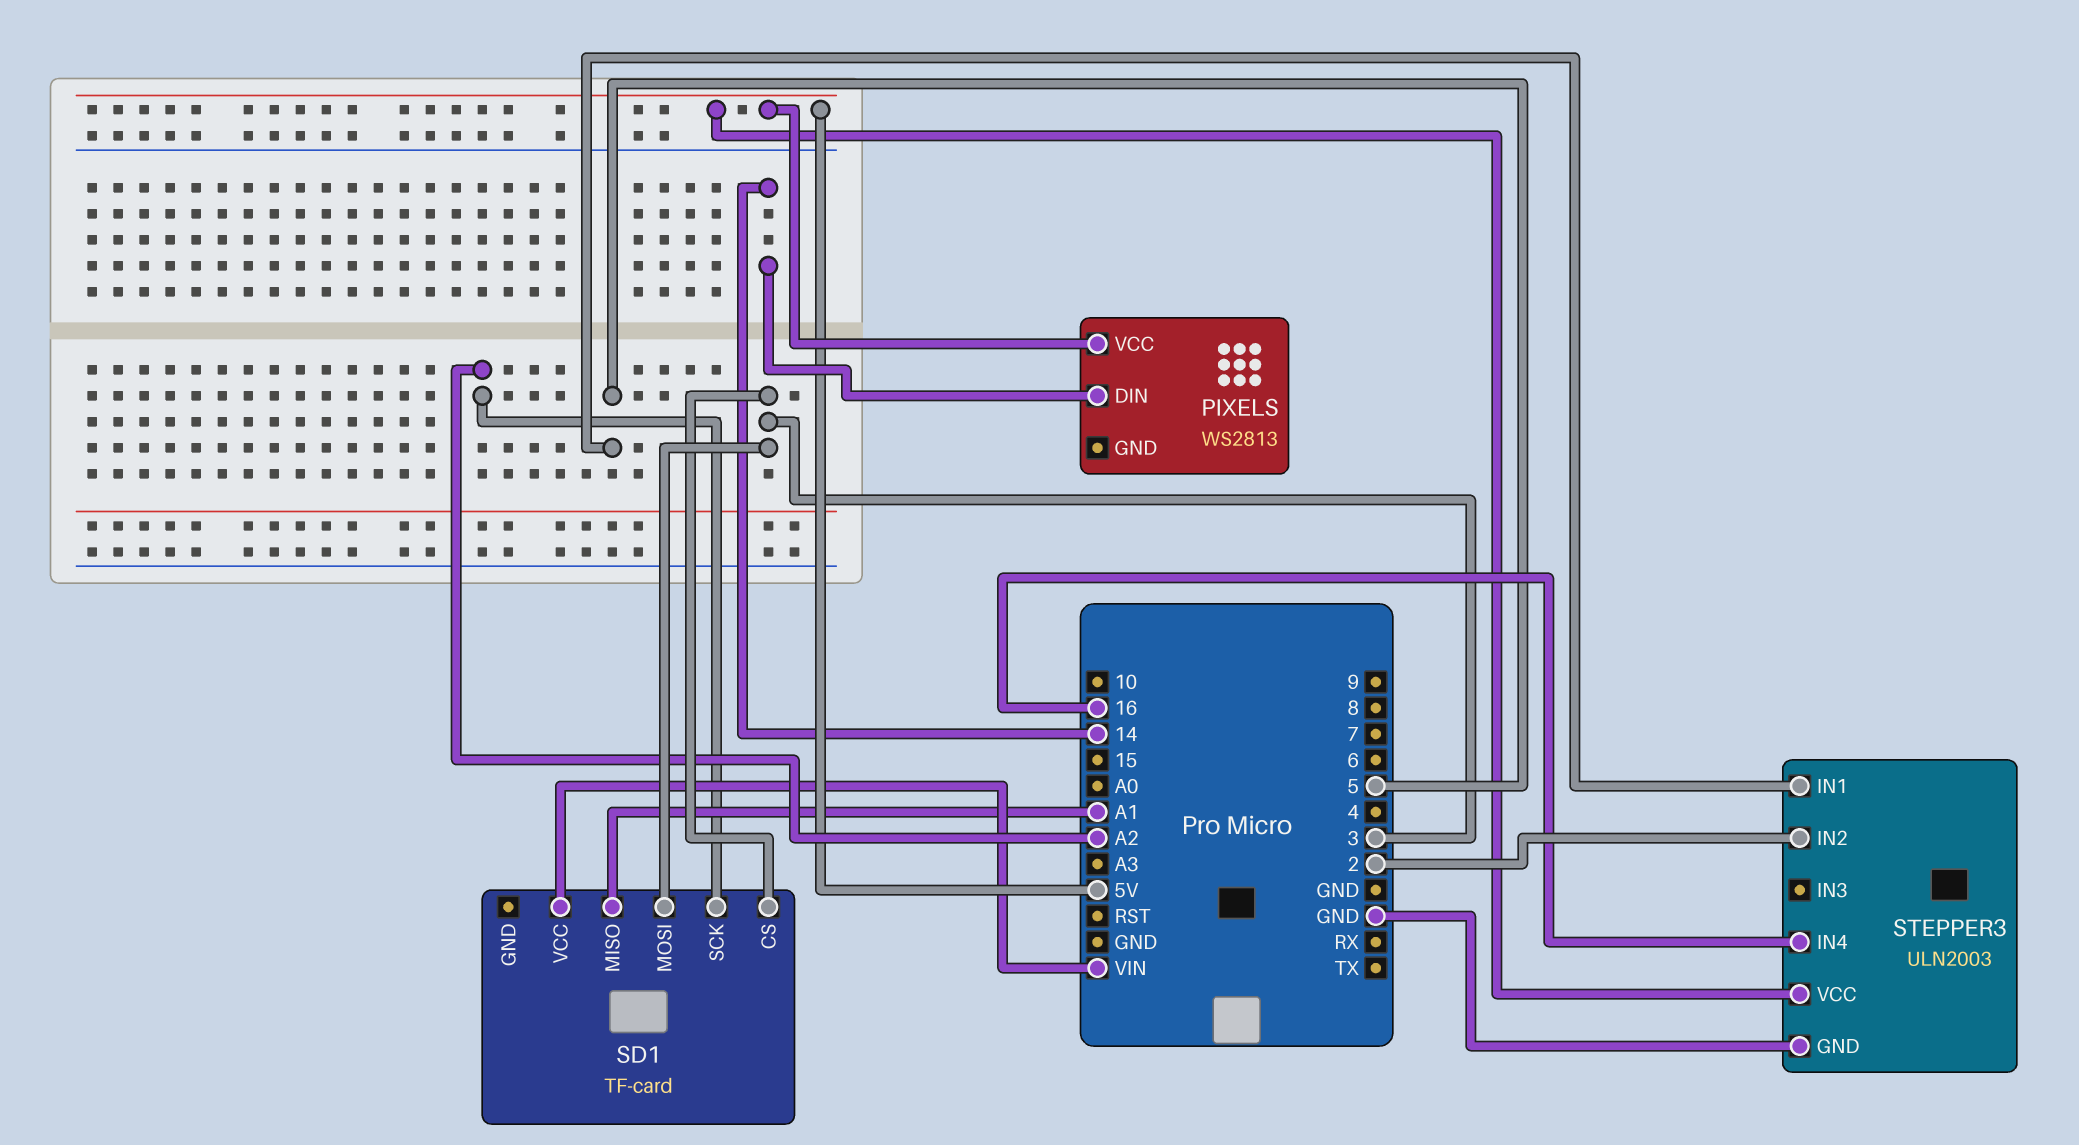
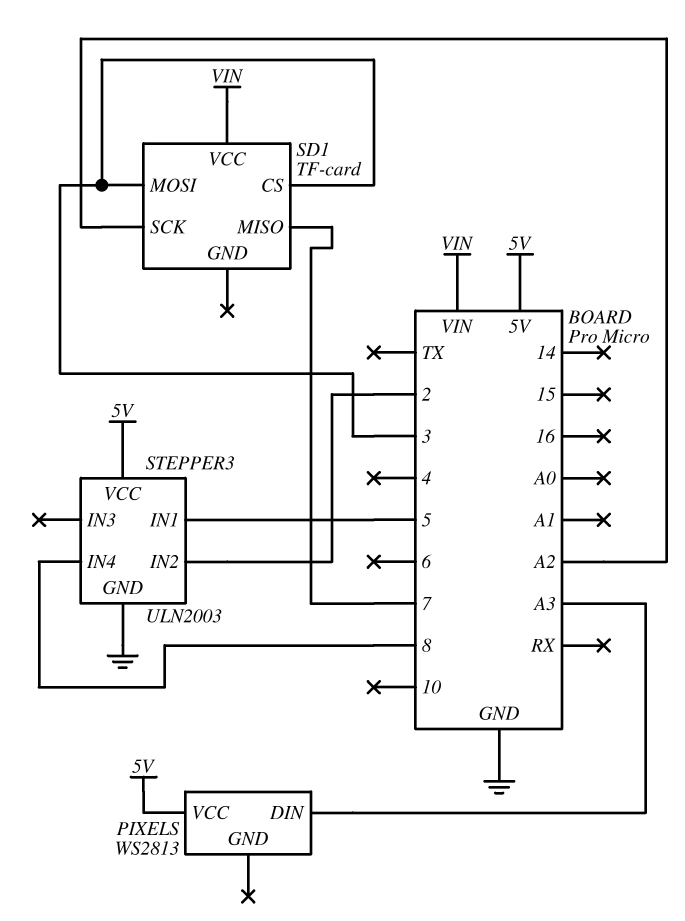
PIXELS pin DIN: 14 -> A3
SD1 pin MISO: A1 -> 7
STEPPER3 pin IN4: 16 -> 8

